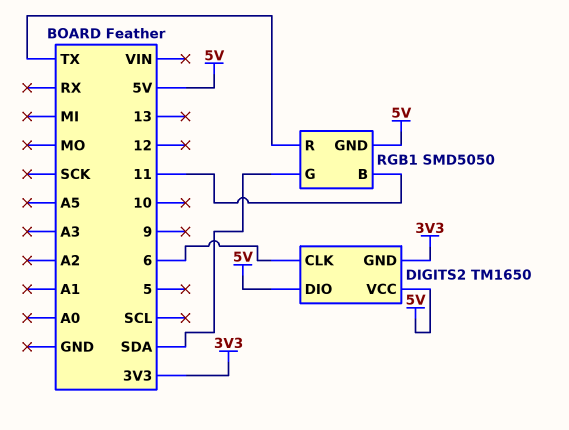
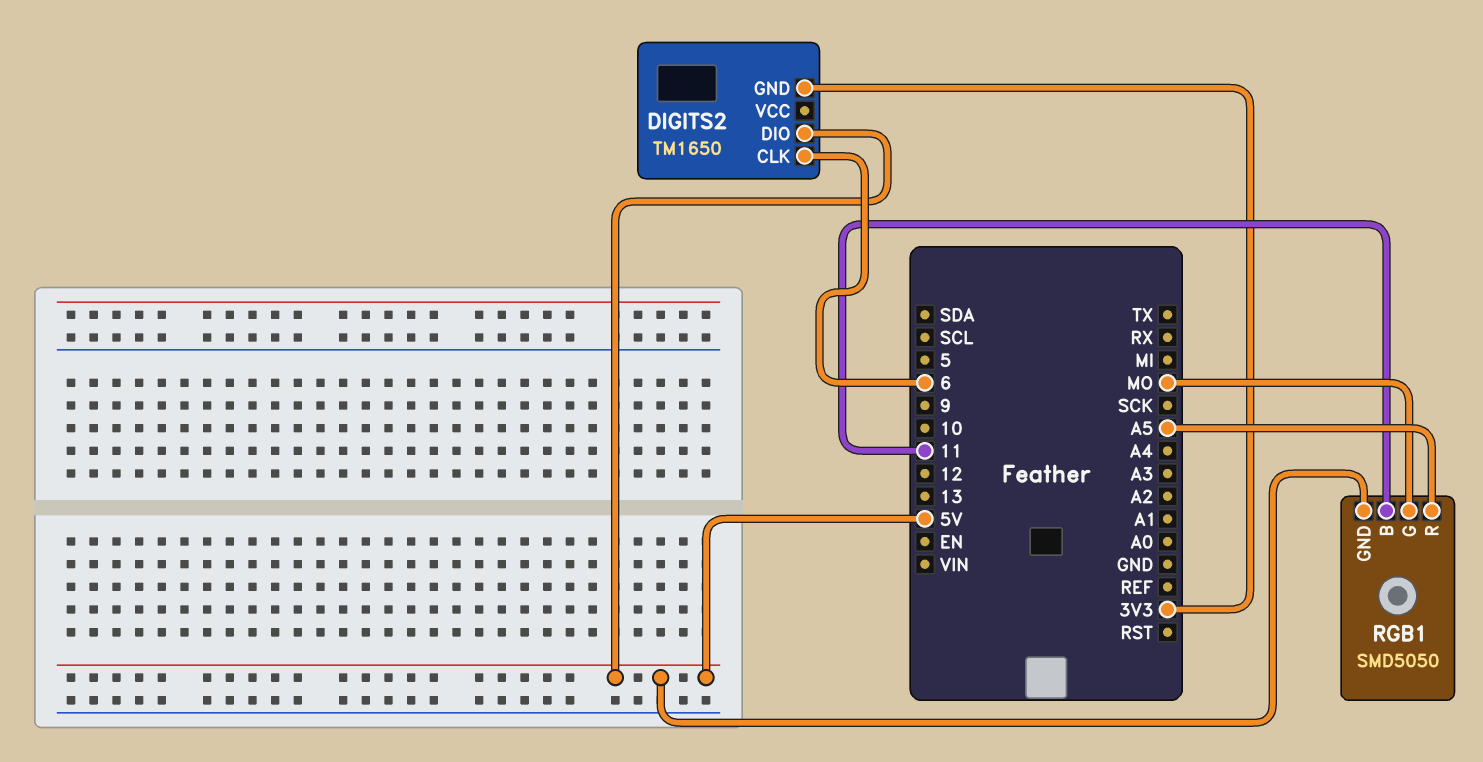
DIGITS2 pin VCC: 5V -> none
RGB1 pin G: SDA -> MO
RGB1 pin R: TX -> A5

